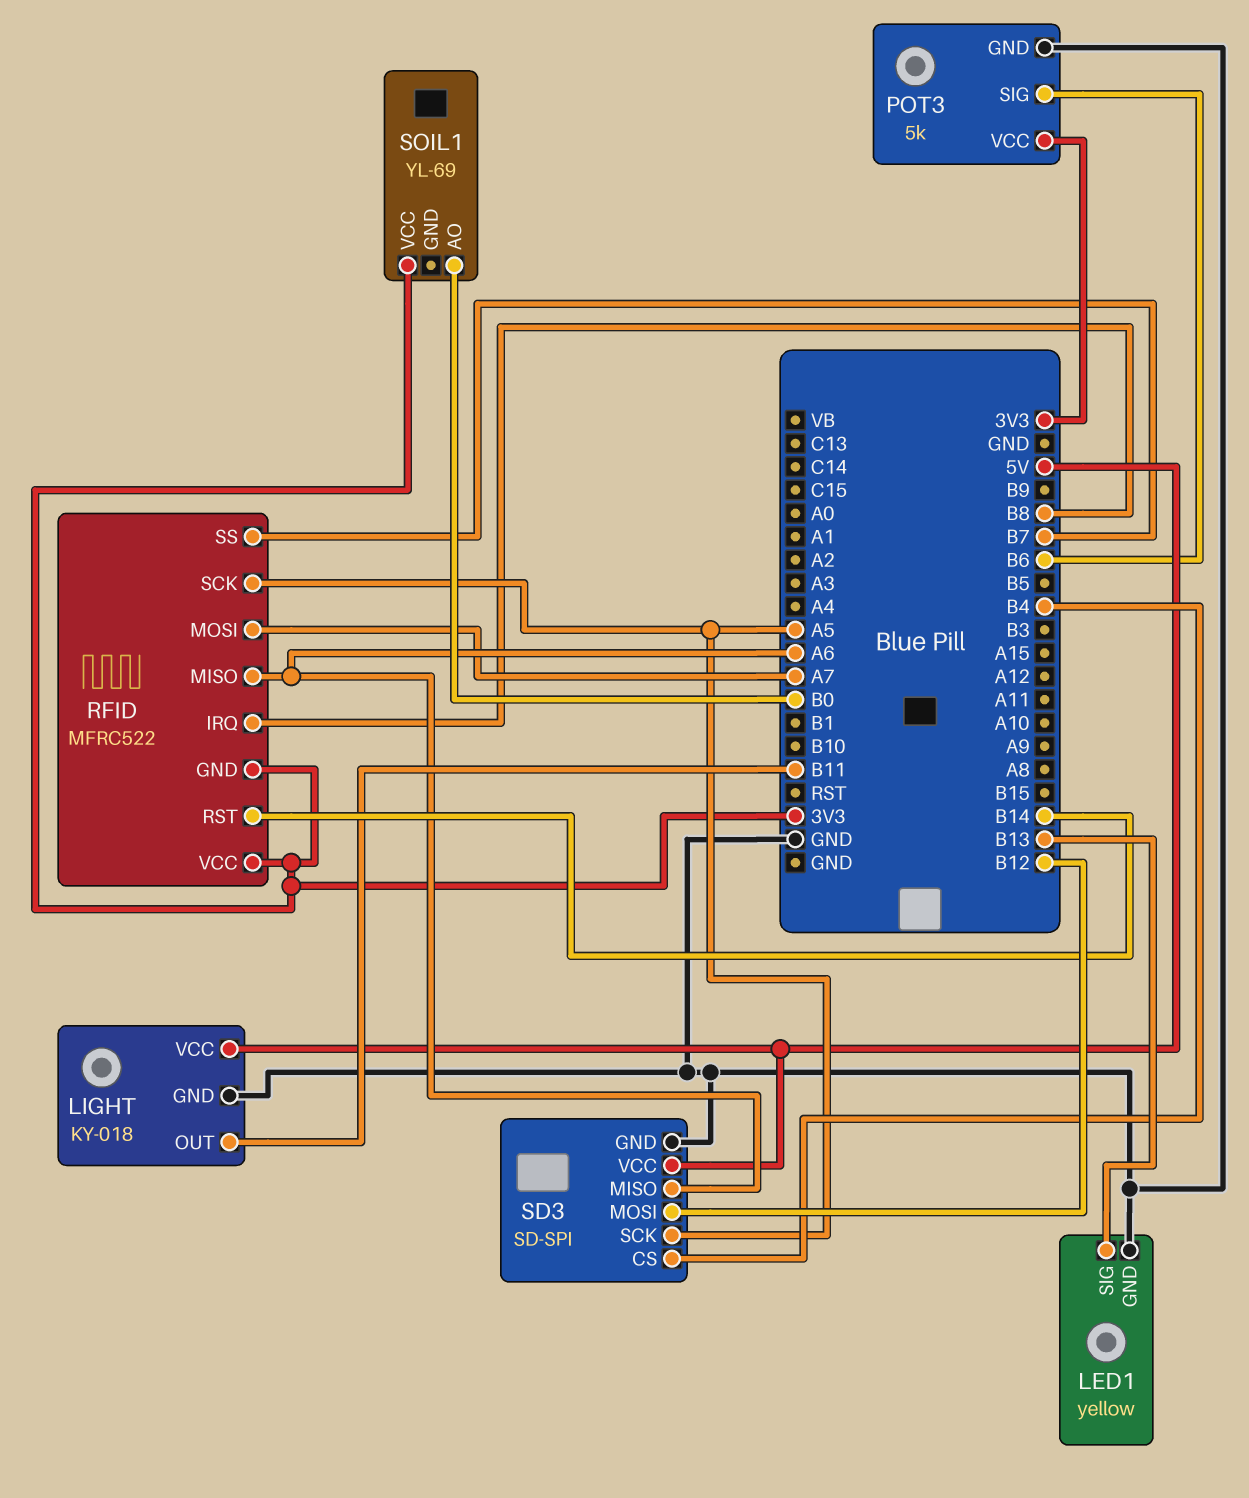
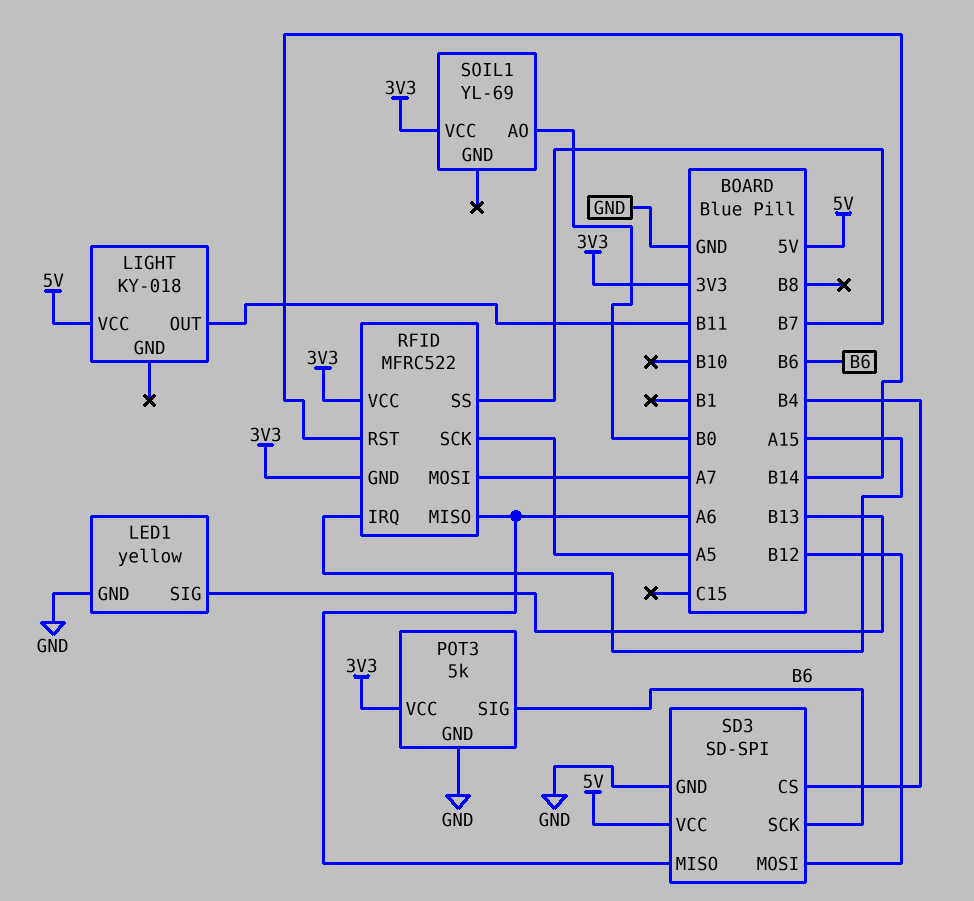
LIGHT pin GND: GND -> none
RFID pin IRQ: B8 -> A15
SD3 pin SCK: A5 -> B6

